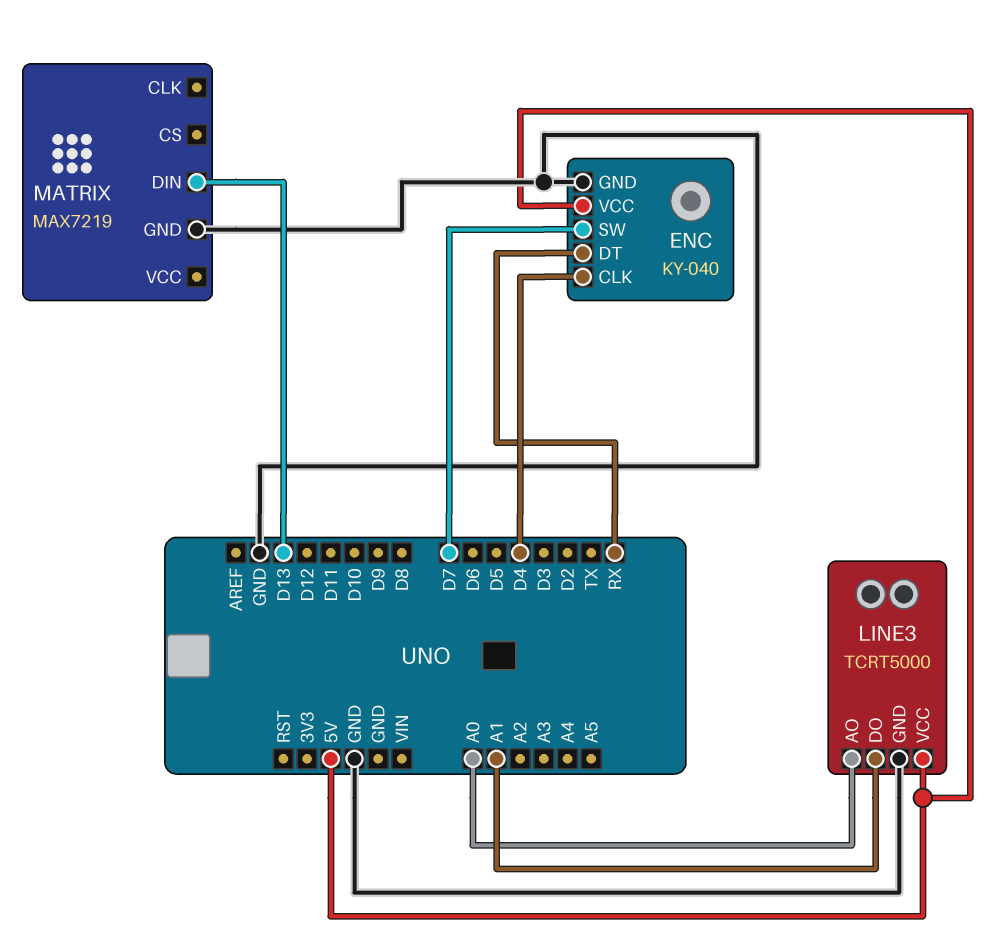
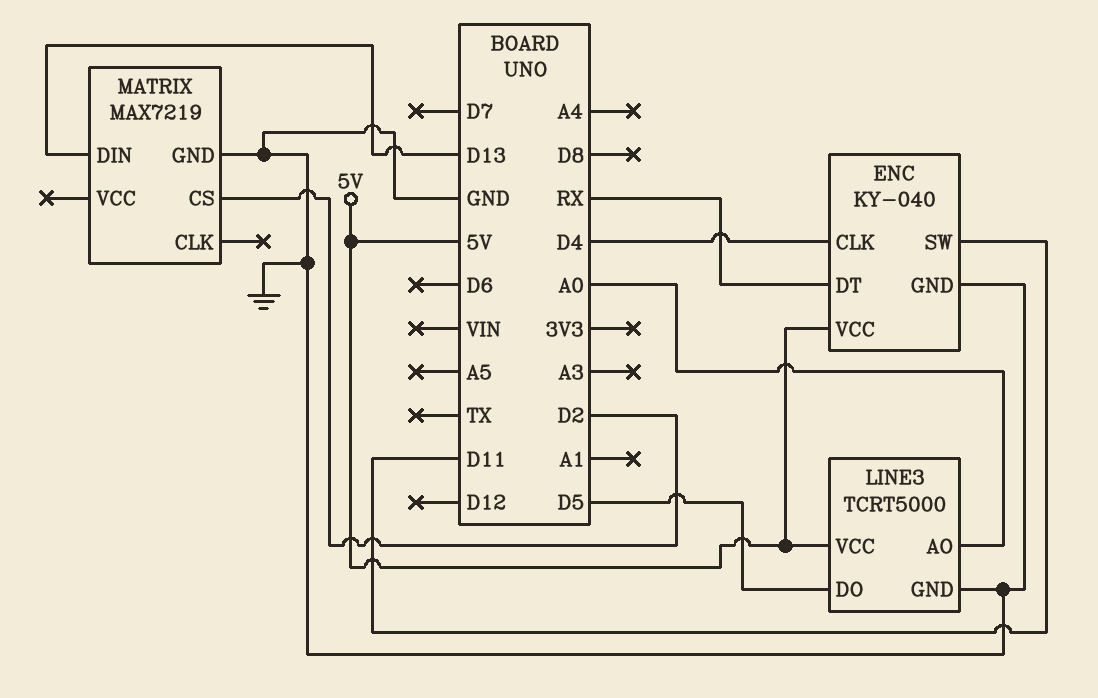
ENC pin SW: D7 -> D11
LINE3 pin DO: A1 -> D5
MATRIX pin CS: none -> D2

